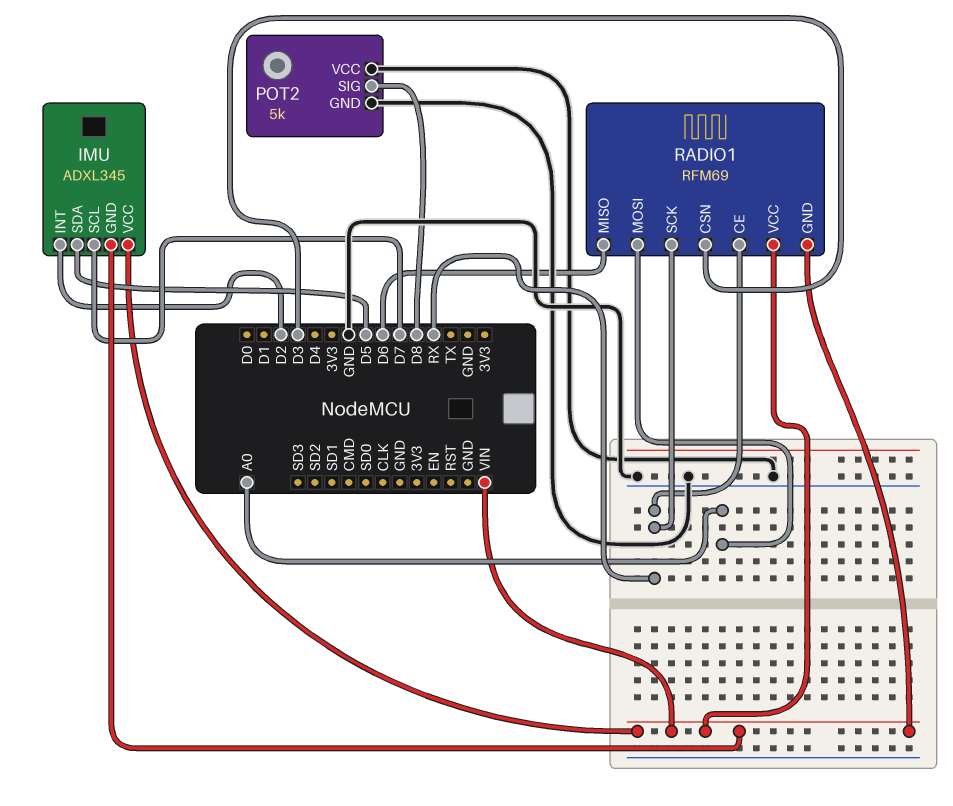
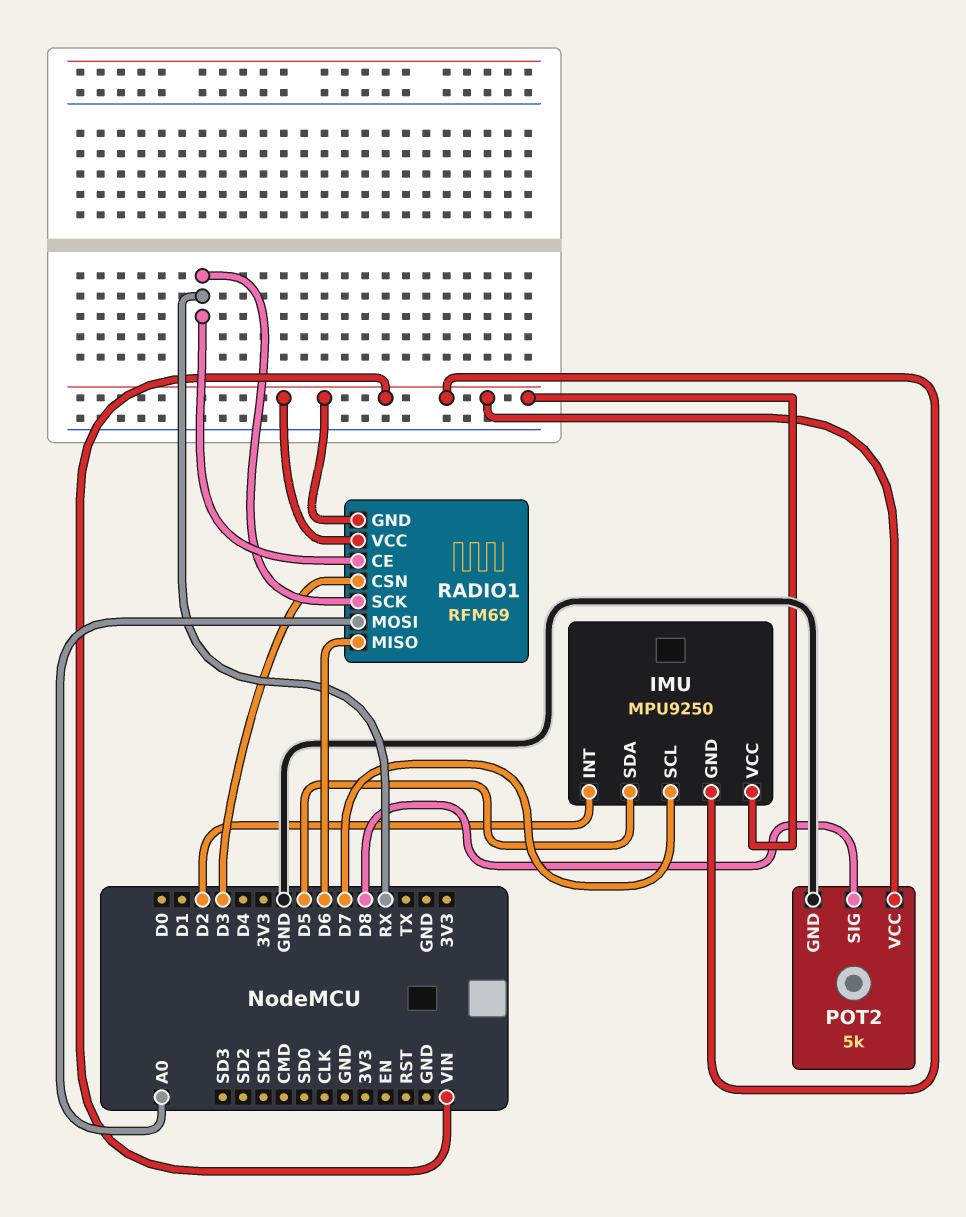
IMU: ADXL345 -> MPU9250
POT2 pin VCC: GND -> VIN

